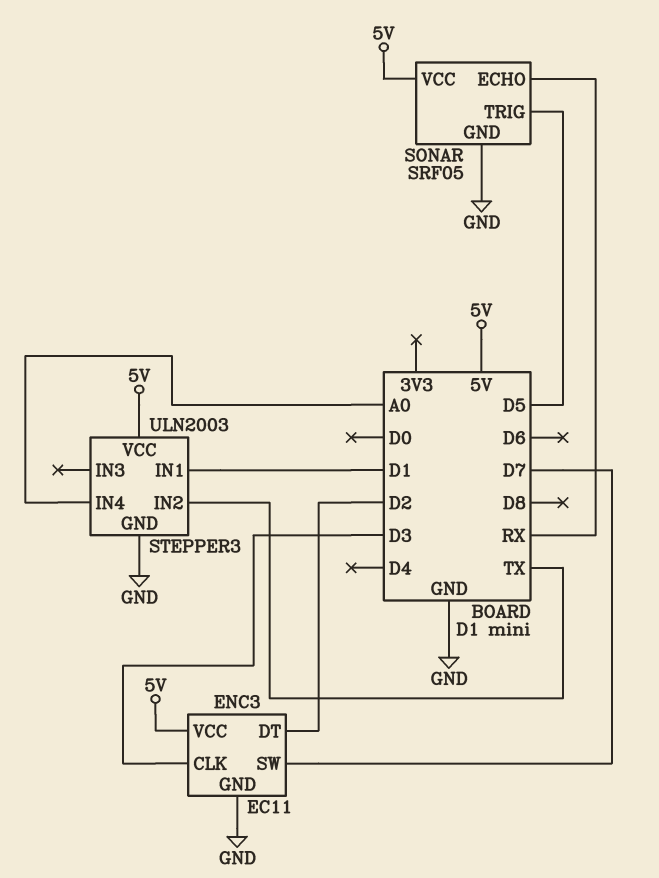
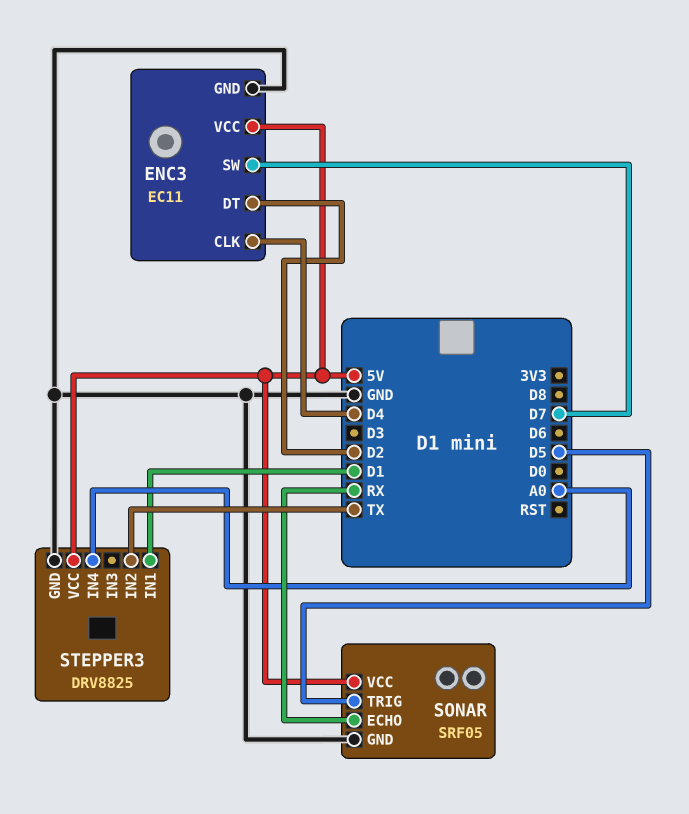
ENC3 pin CLK: D3 -> D4
STEPPER3: ULN2003 -> DRV8825

